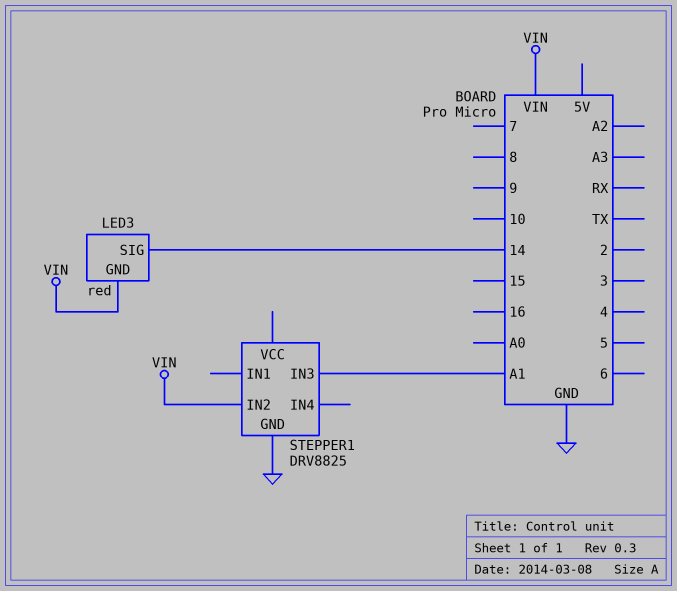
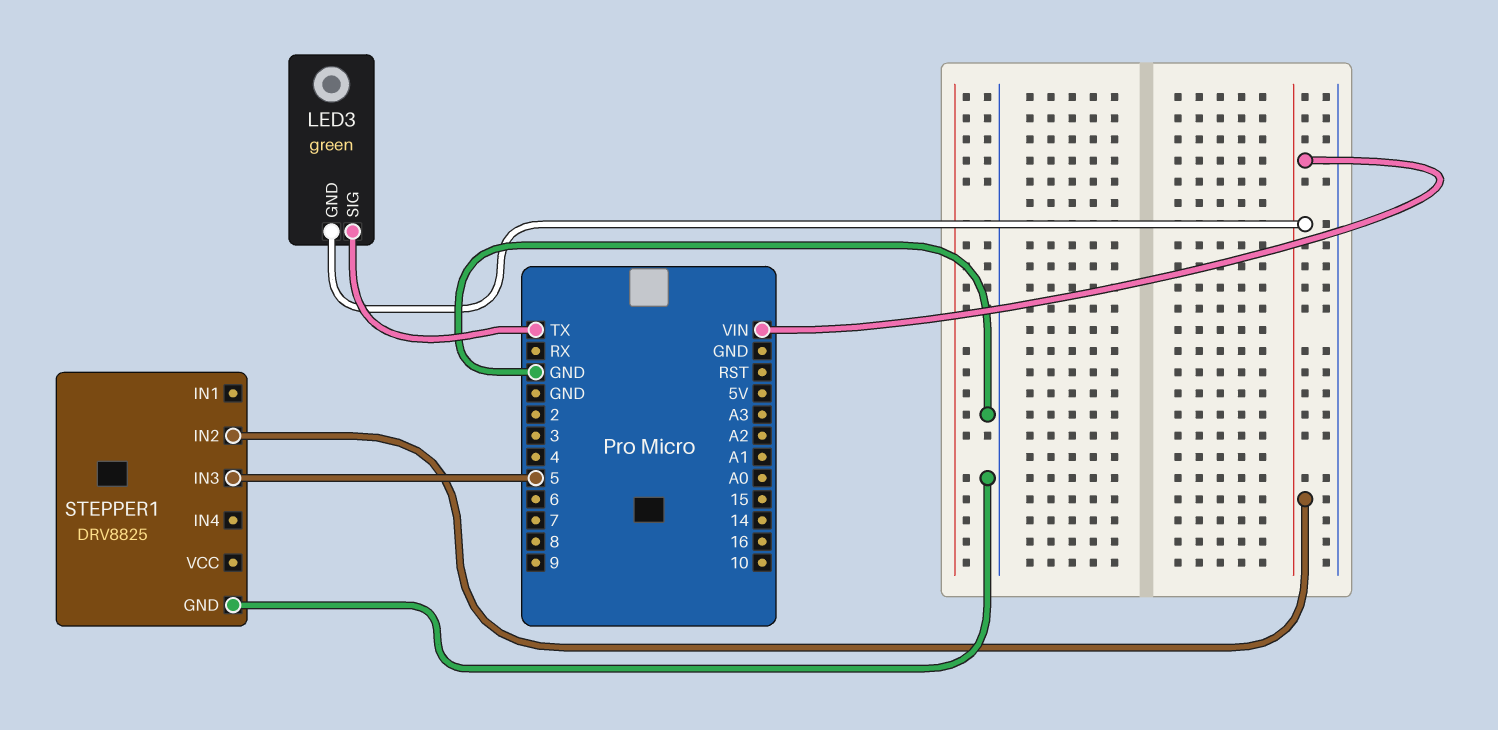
LED3: red -> green
LED3 pin SIG: 14 -> TX
STEPPER1 pin IN3: A1 -> 5

